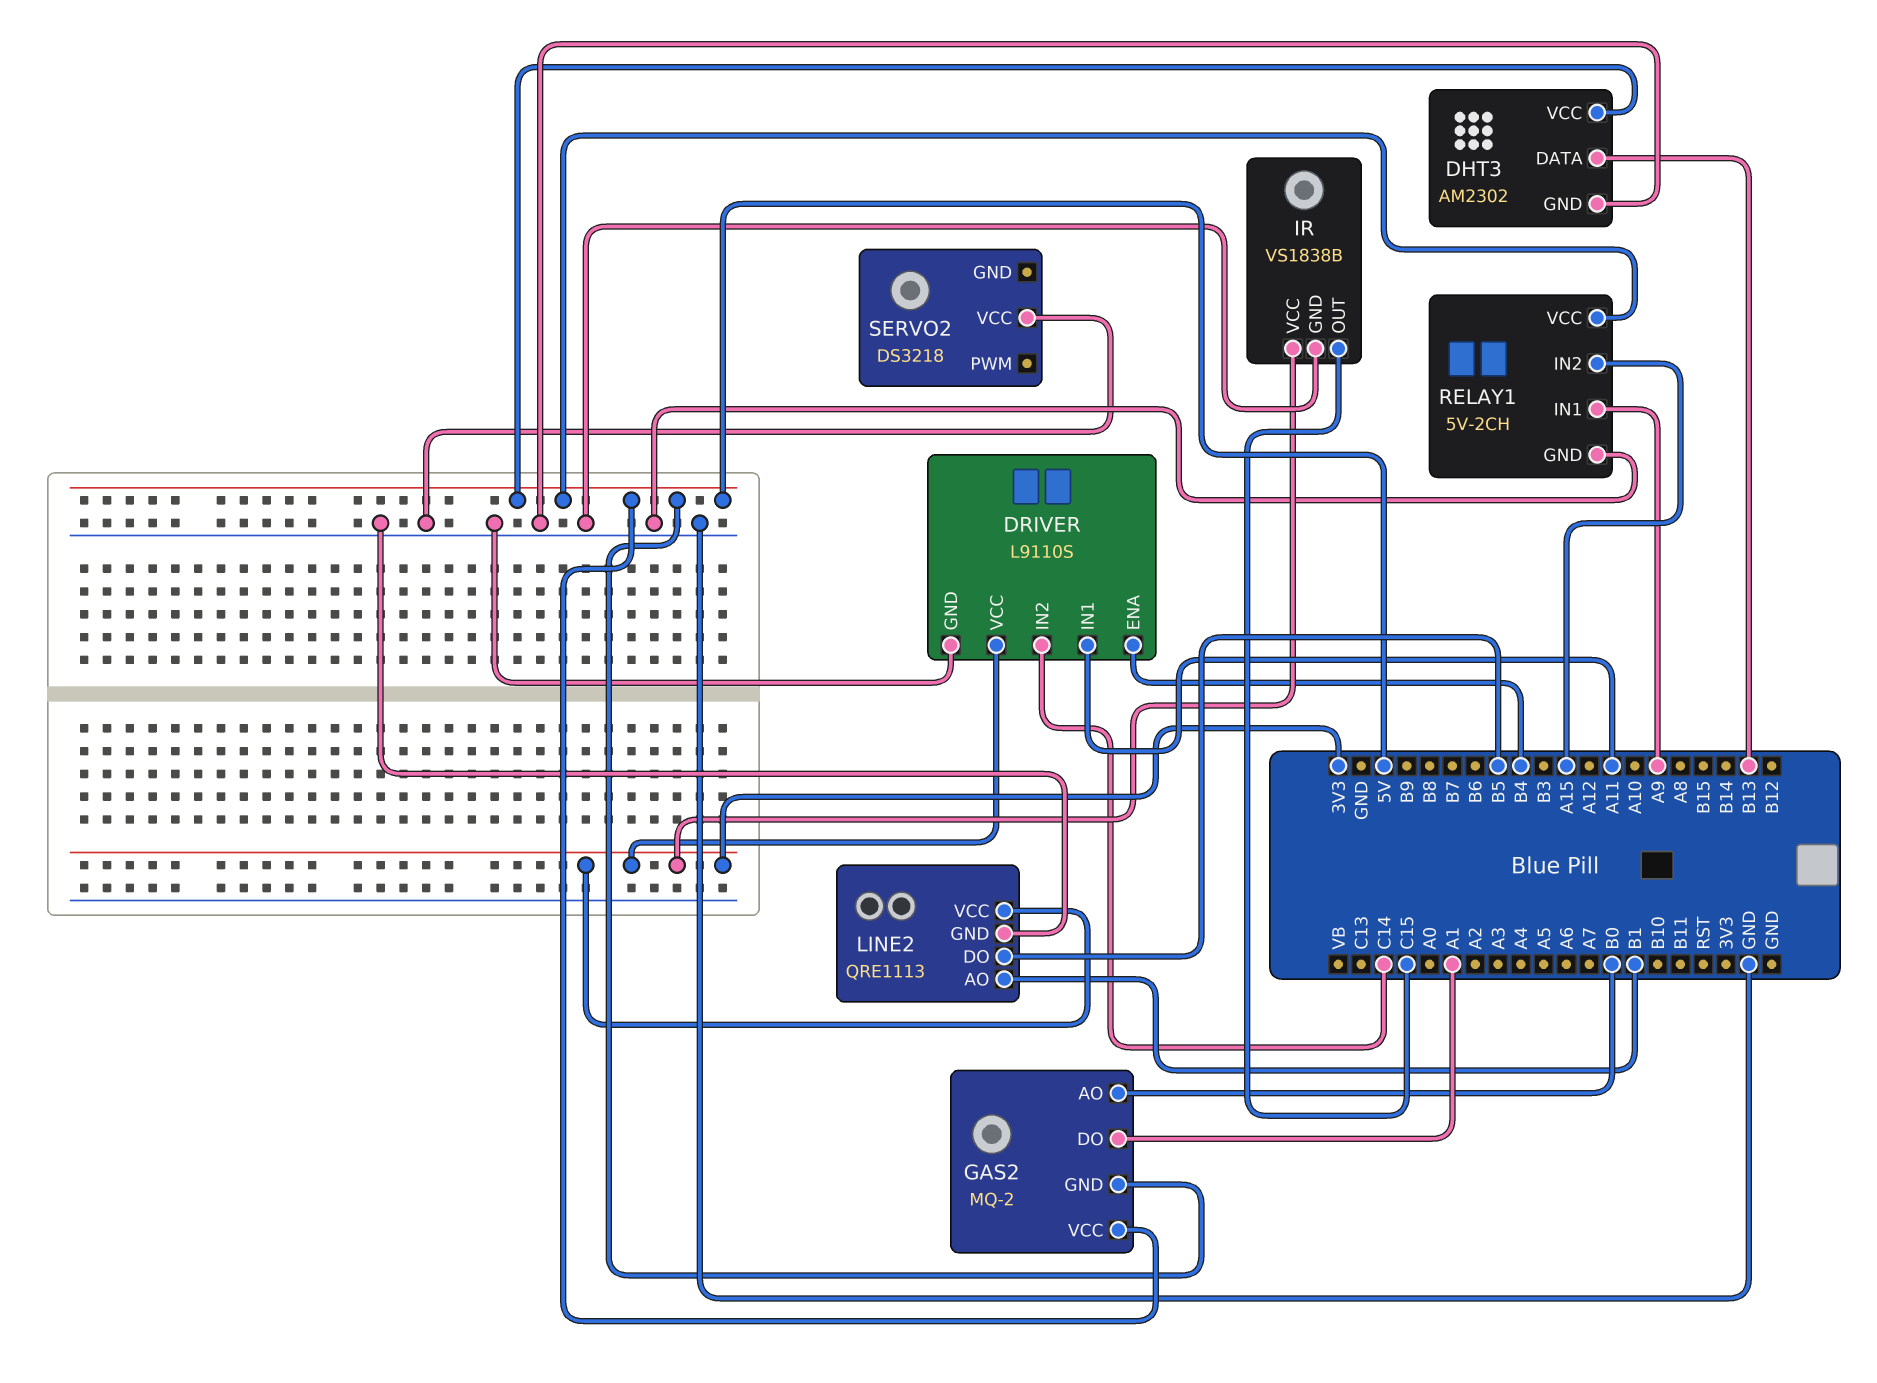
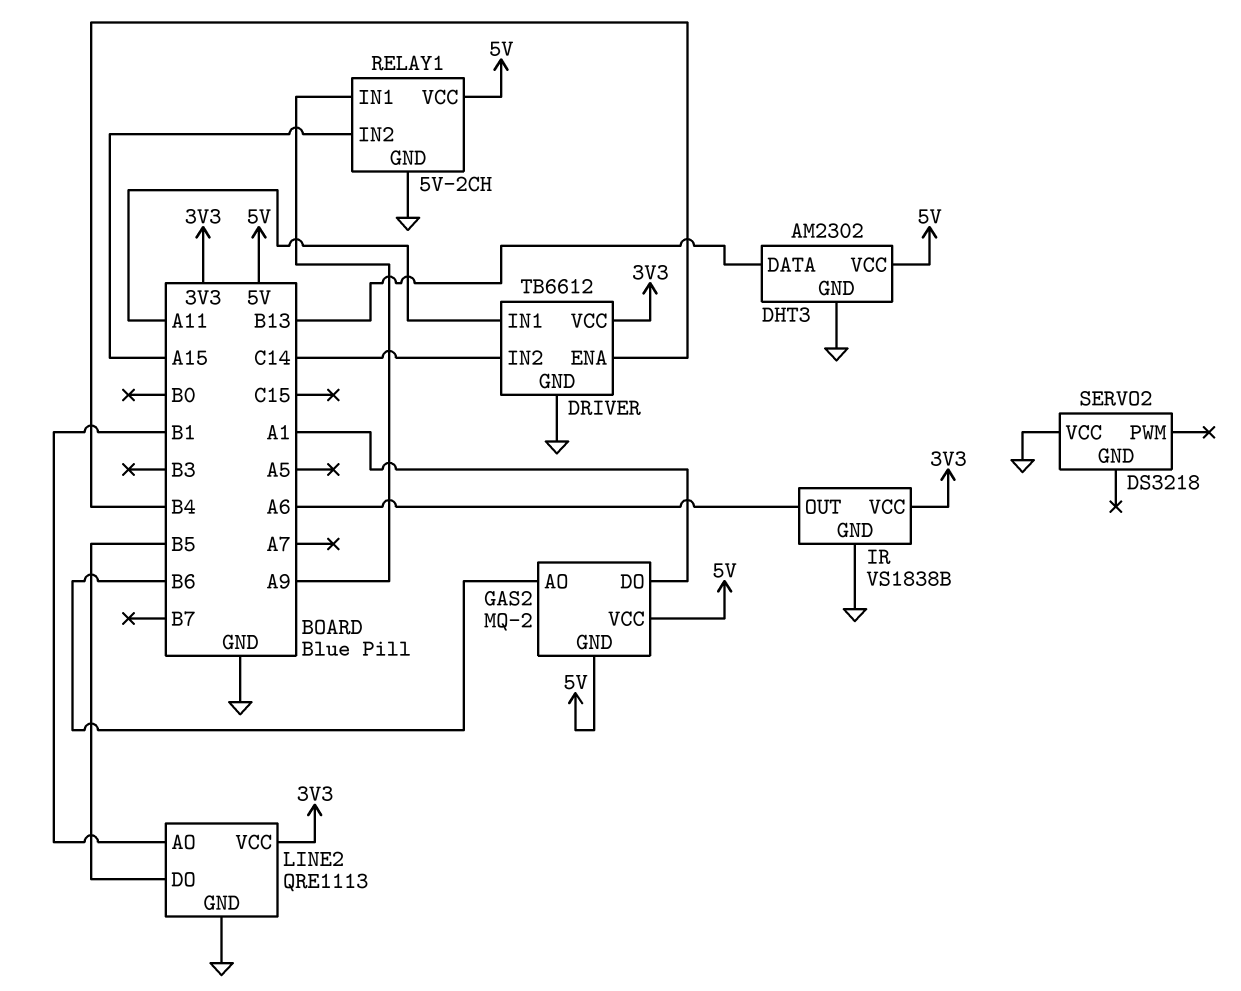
DRIVER: L9110S -> TB6612
GAS2 pin AO: B0 -> B6
IR pin OUT: C15 -> A6

